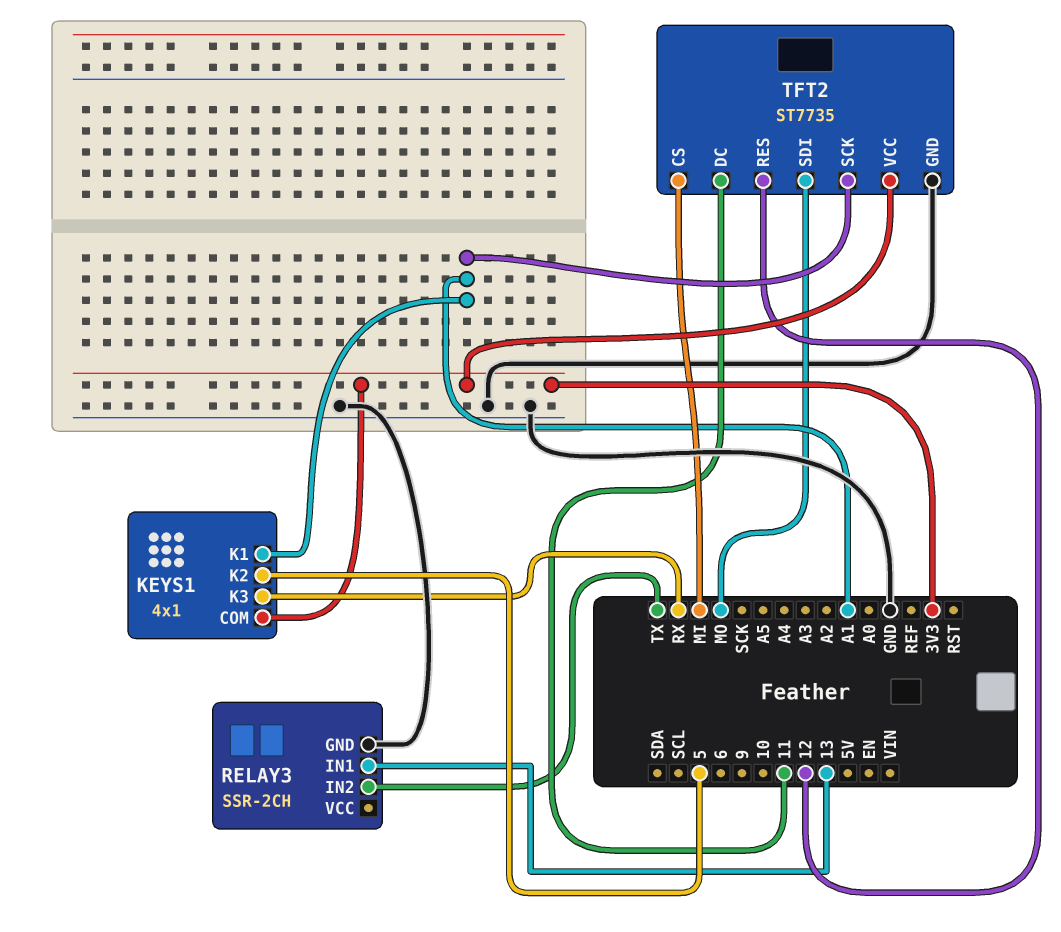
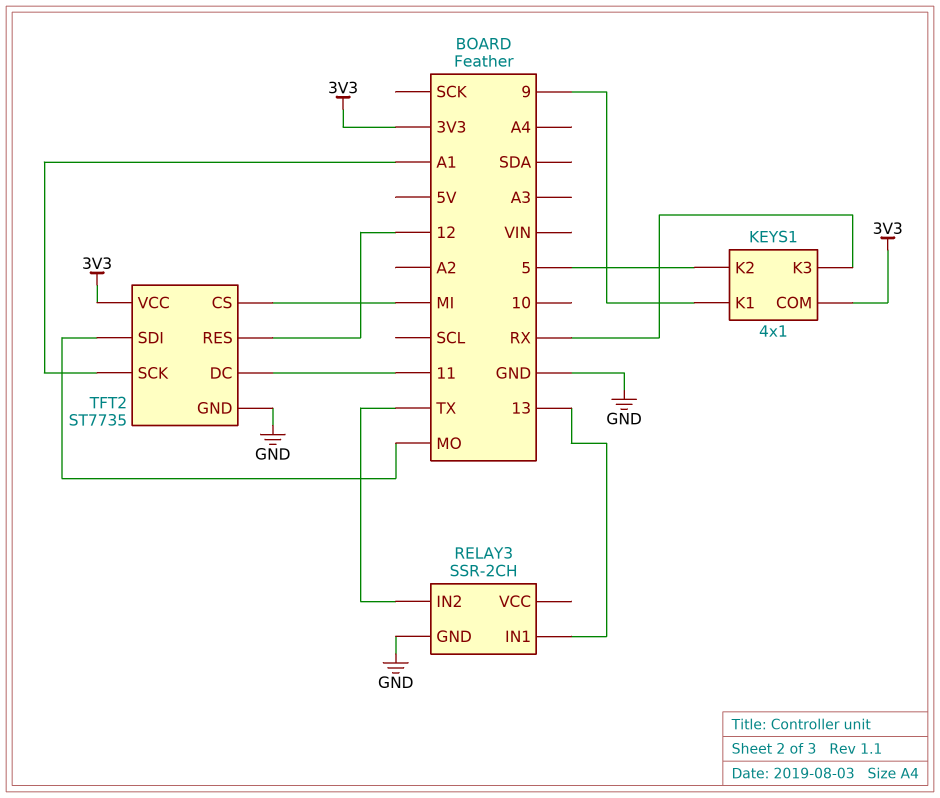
KEYS1 pin K1: A1 -> 9

